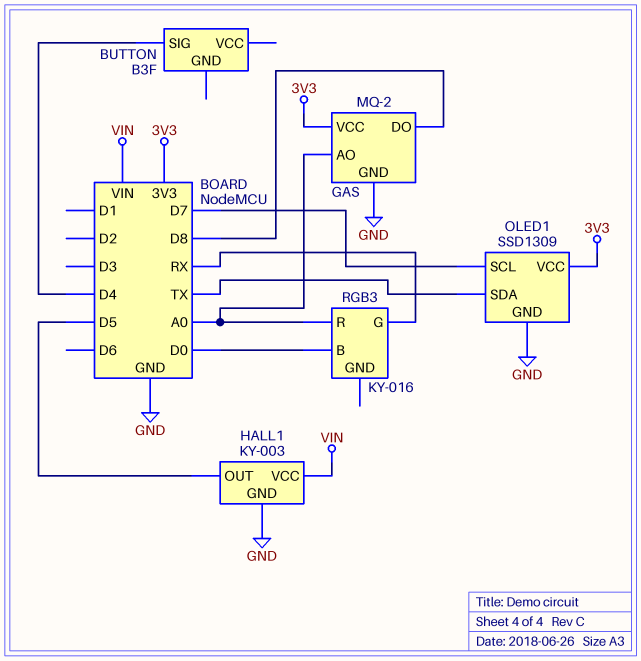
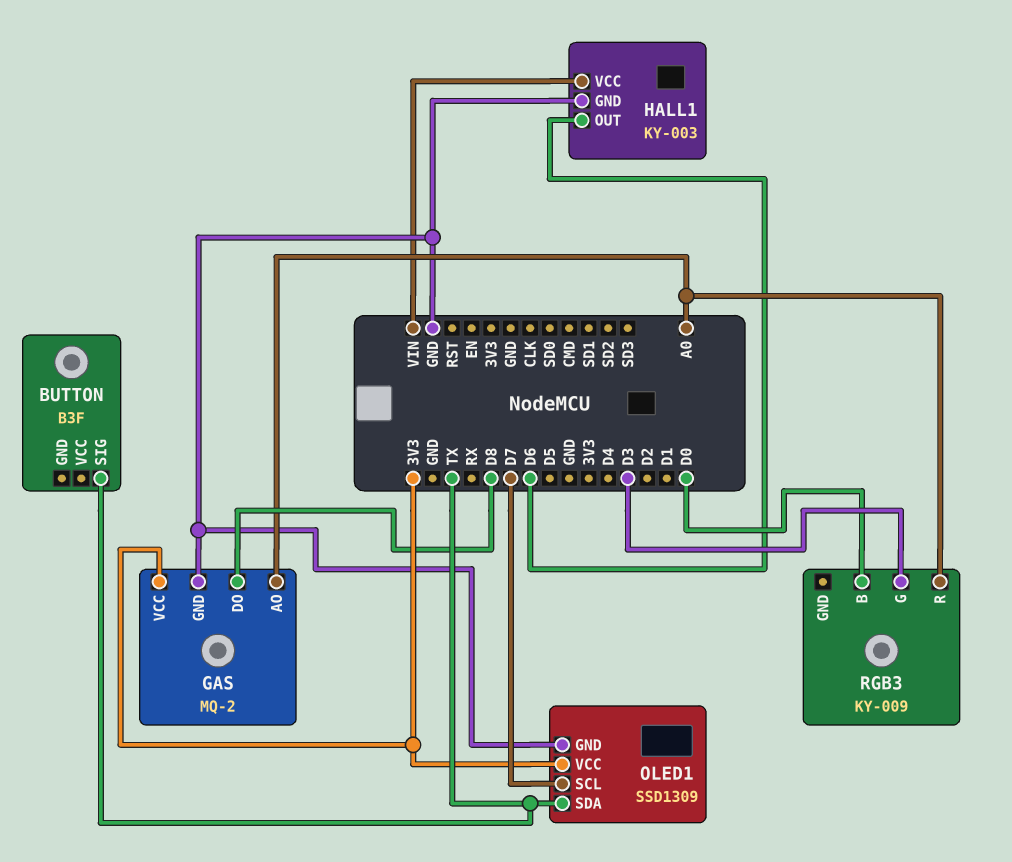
BUTTON pin SIG: D4 -> TX
HALL1 pin OUT: D5 -> D6
RGB3: KY-016 -> KY-009
RGB3 pin G: RX -> D3

